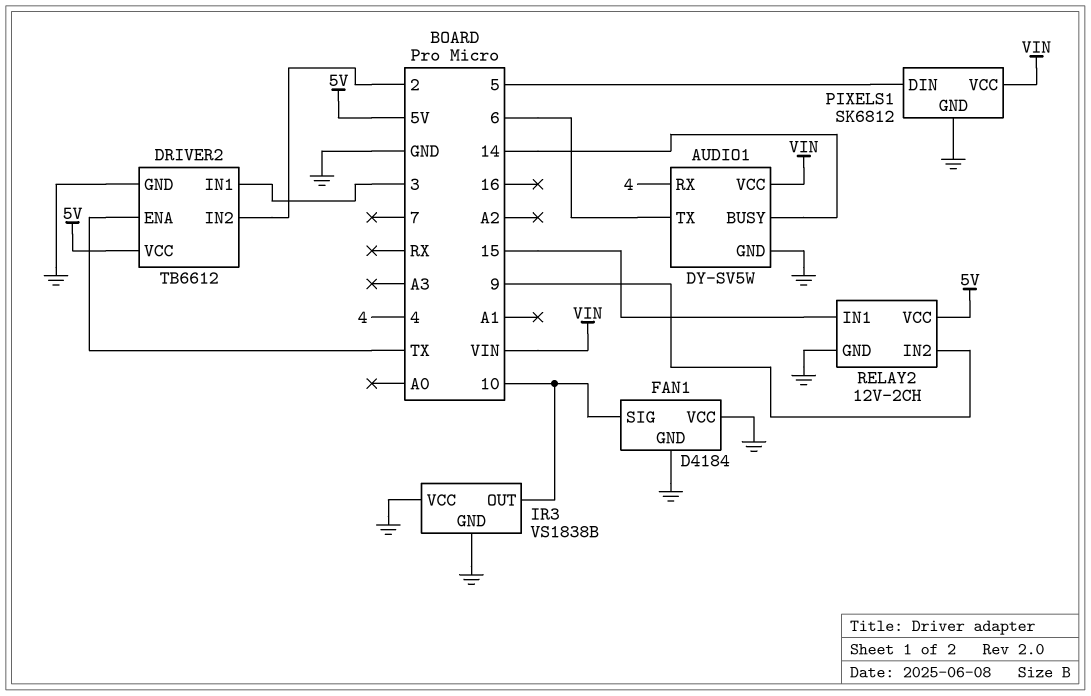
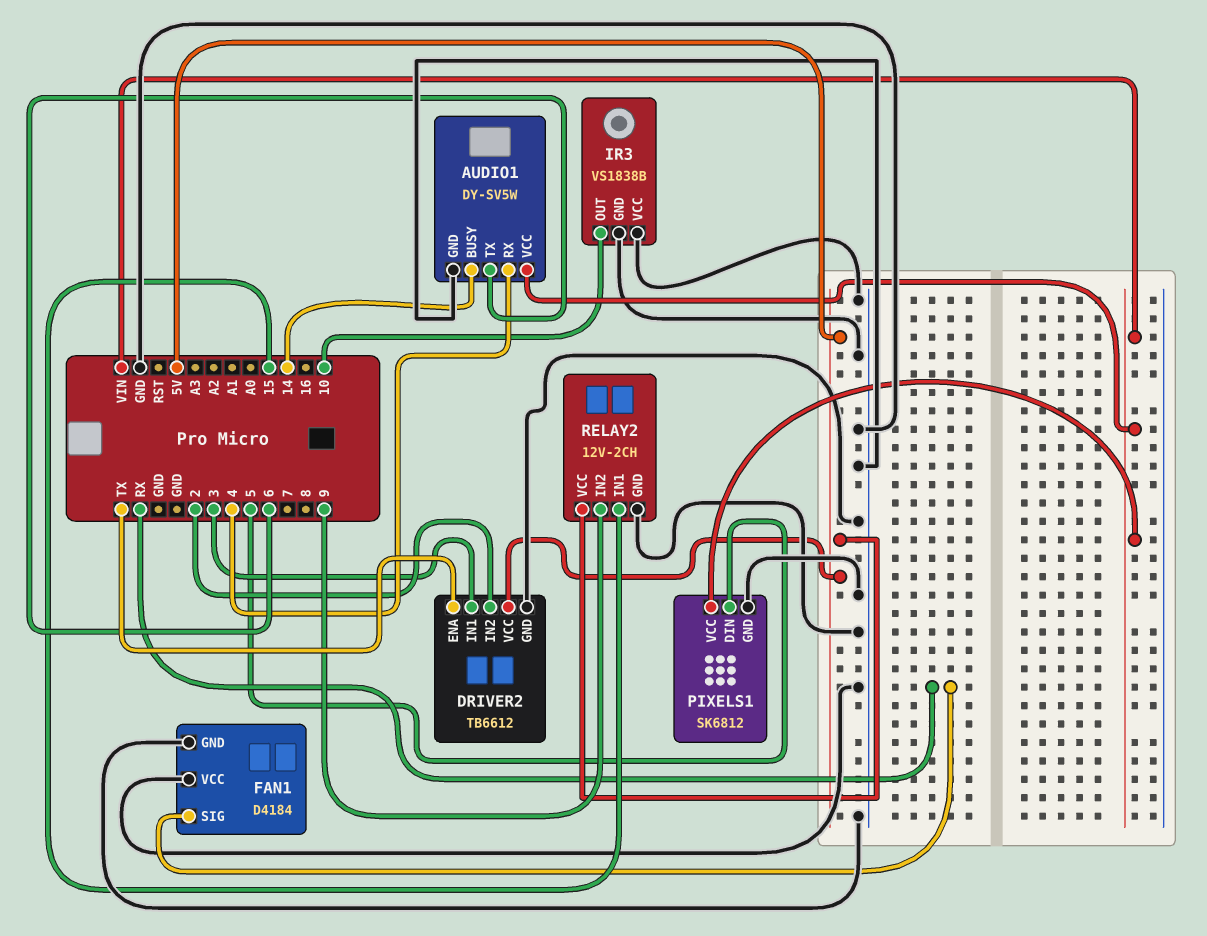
FAN1 pin SIG: 10 -> RX

